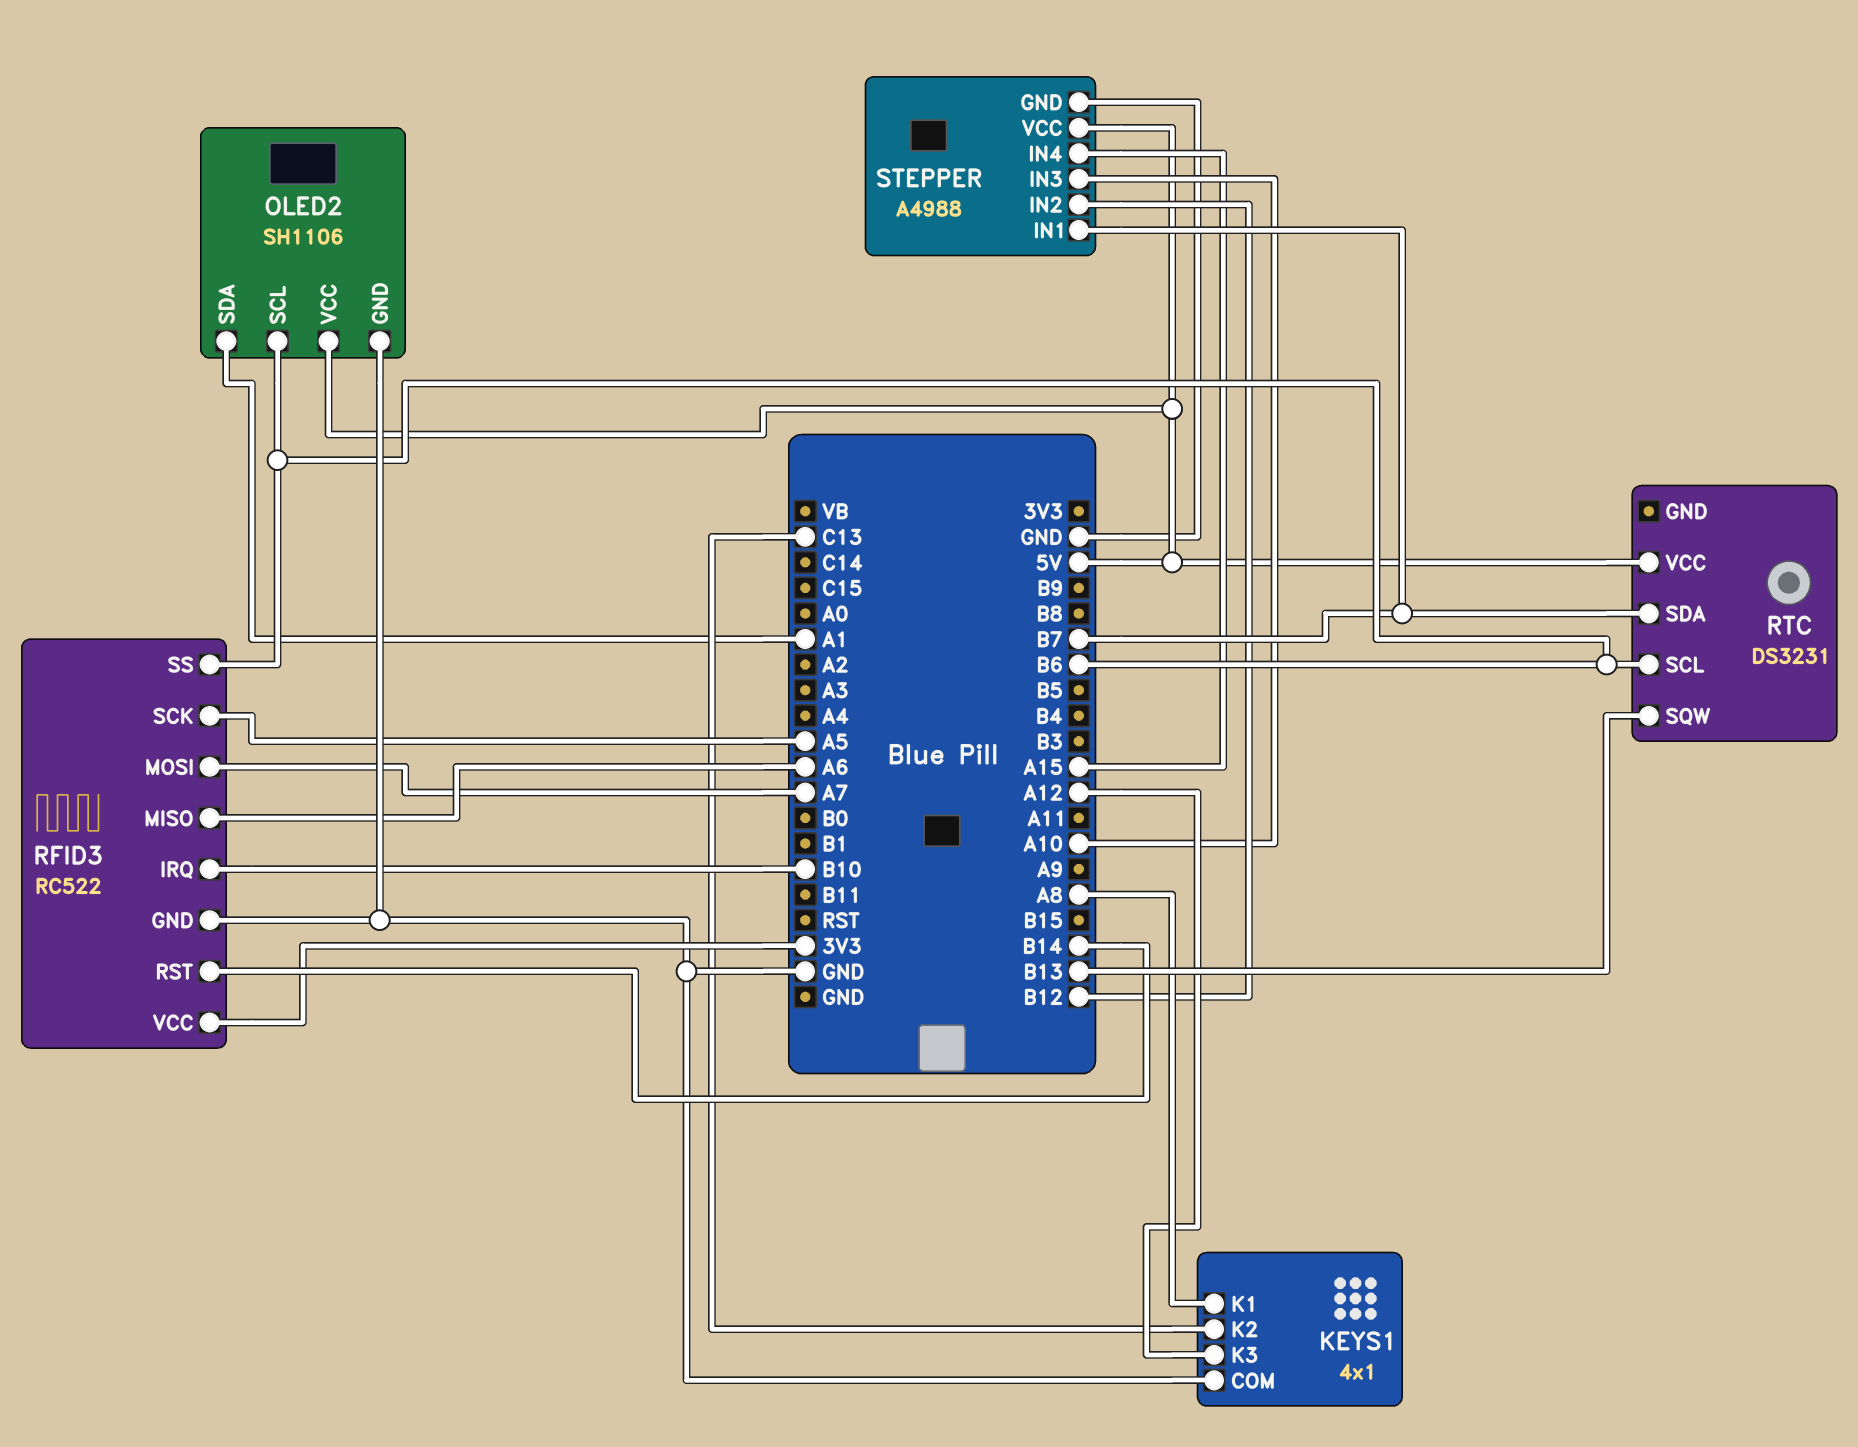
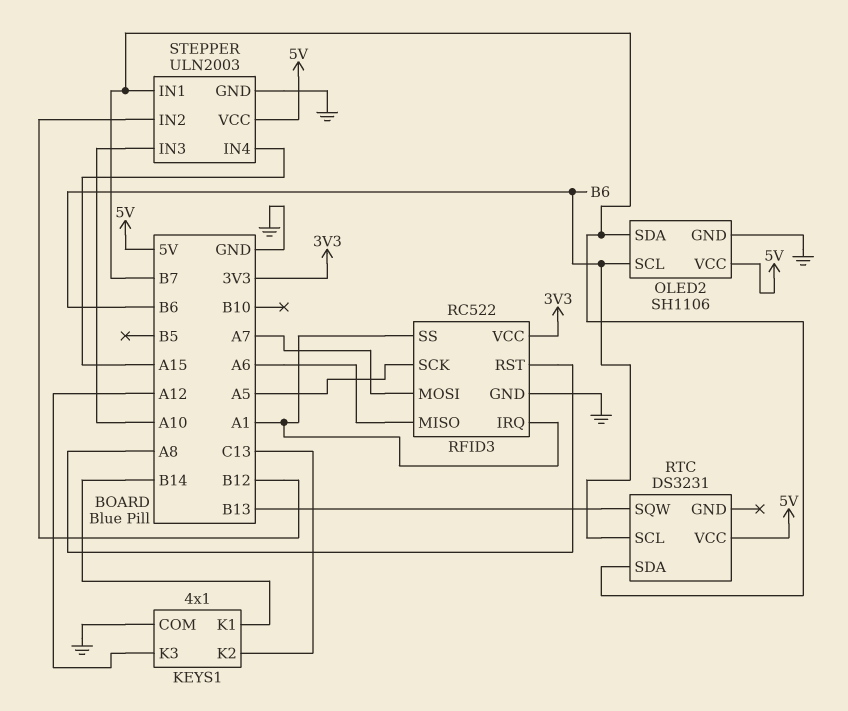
KEYS1 pin K1: A8 -> B14
OLED2 pin SDA: A1 -> B7
RFID3 pin IRQ: B10 -> A1
RFID3 pin RST: B14 -> A8
RFID3 pin SS: B6 -> A1
STEPPER: A4988 -> ULN2003

